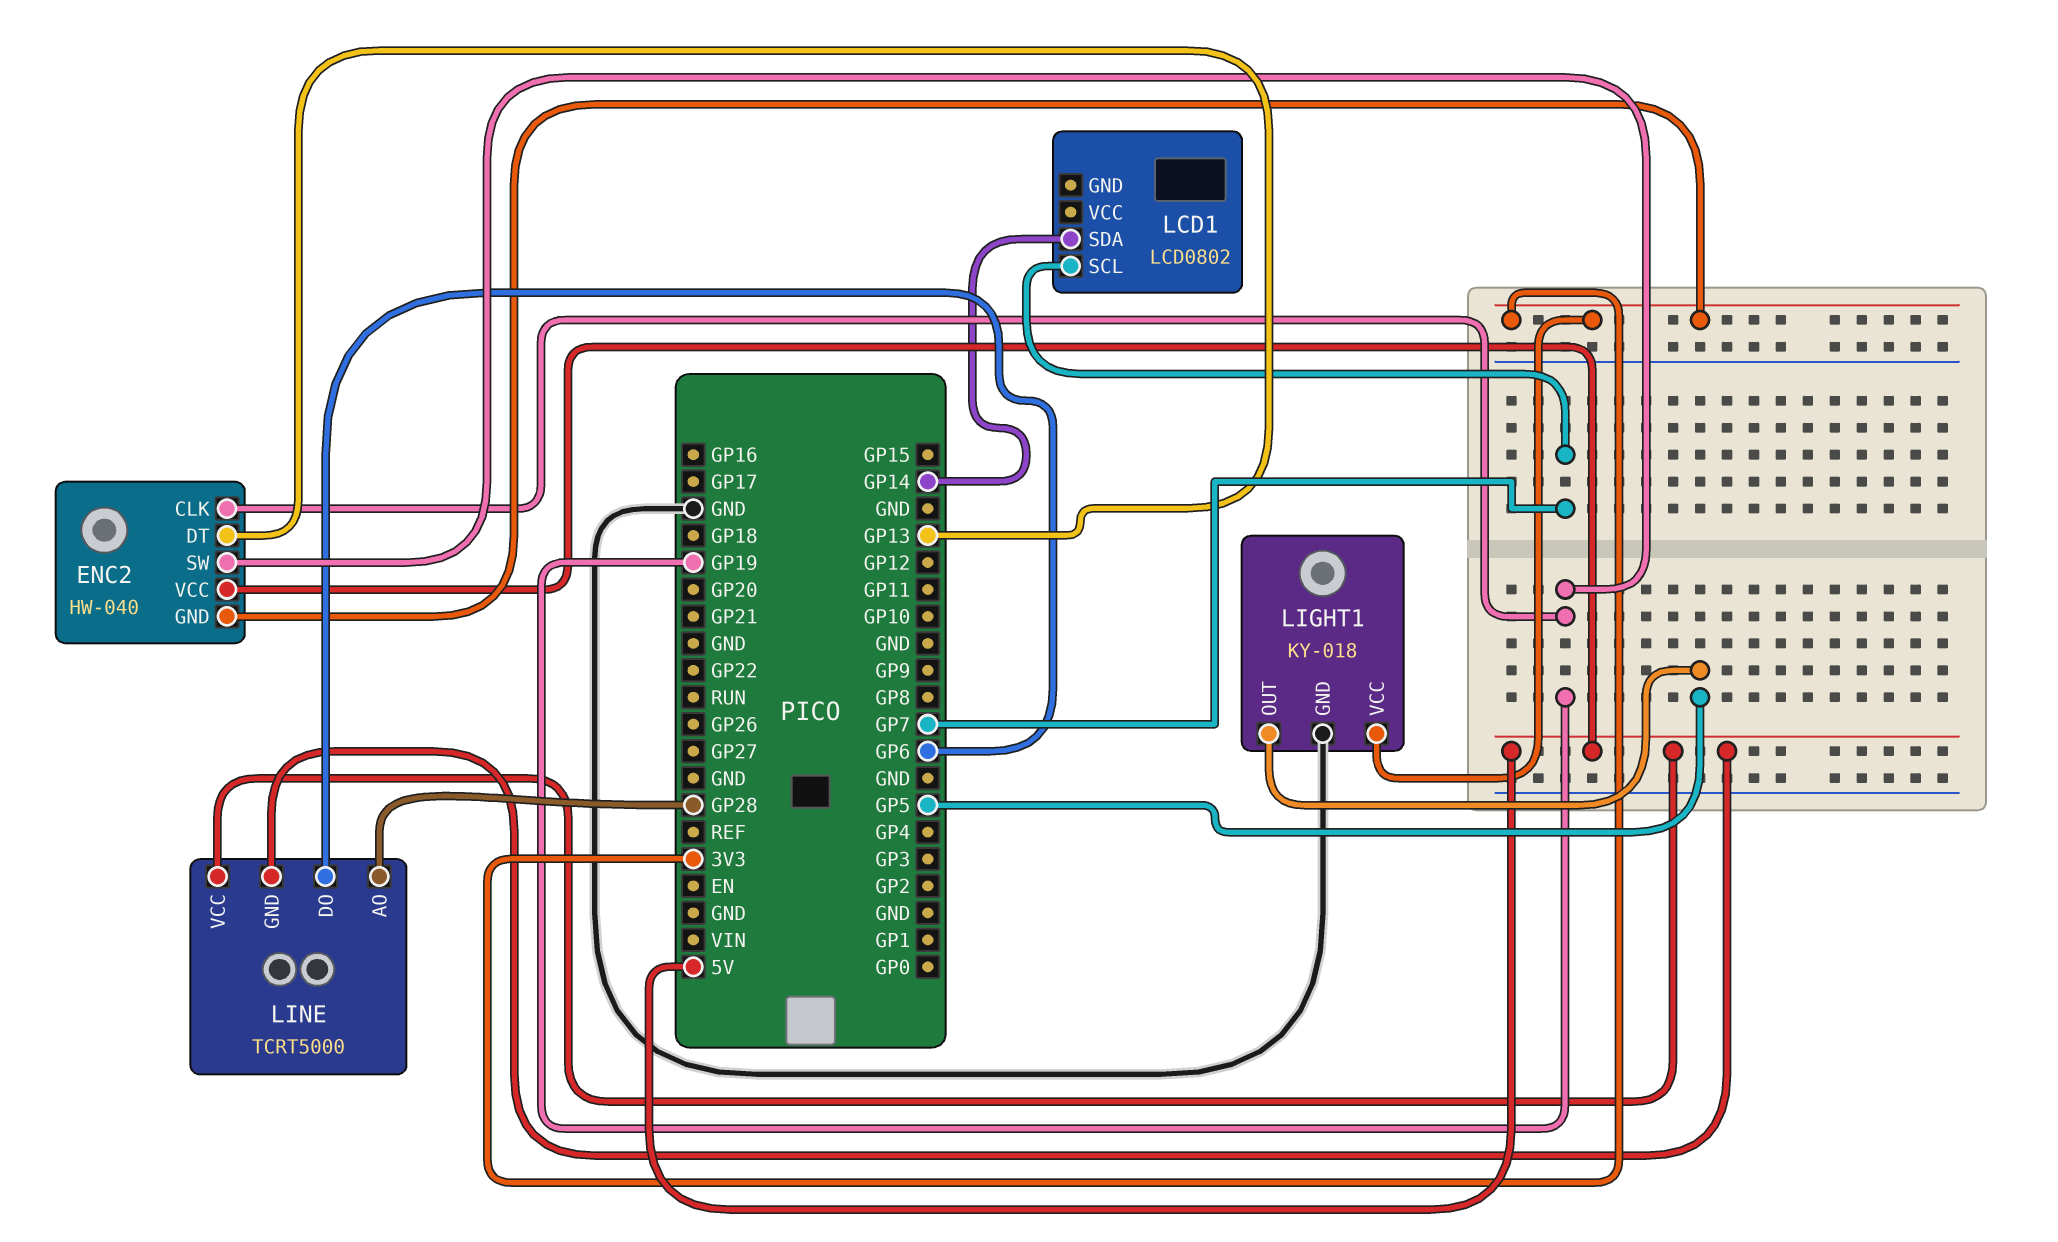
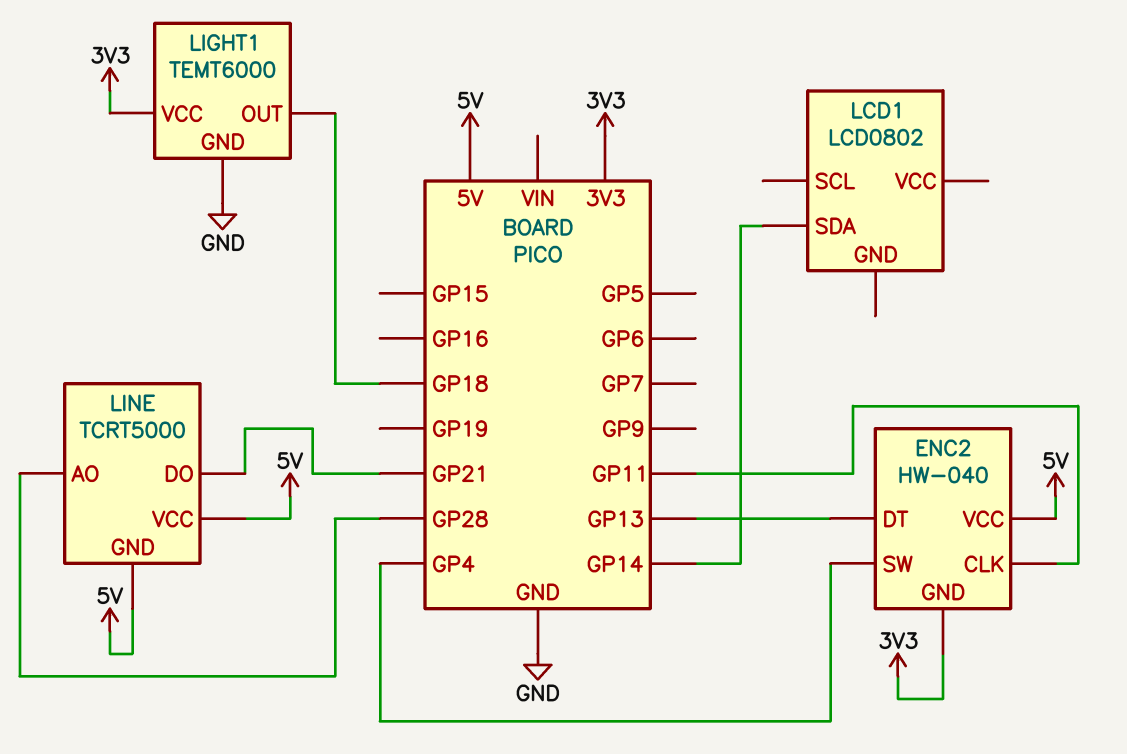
ENC2 pin CLK: GP19 -> GP11
ENC2 pin SW: GP19 -> GP4
LCD1 pin SCL: GP7 -> none
LIGHT1: KY-018 -> TEMT6000
LIGHT1 pin OUT: GP5 -> GP18
LINE pin DO: GP6 -> GP21

